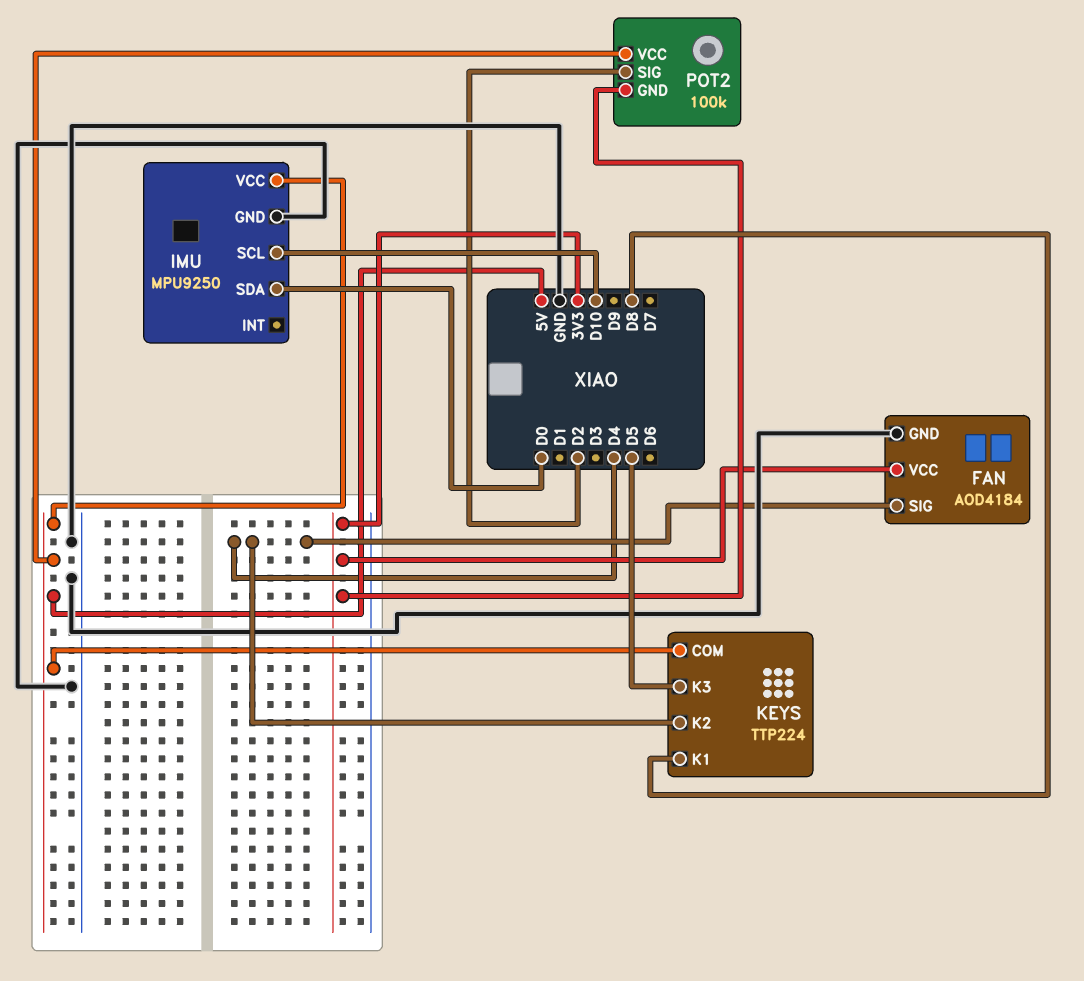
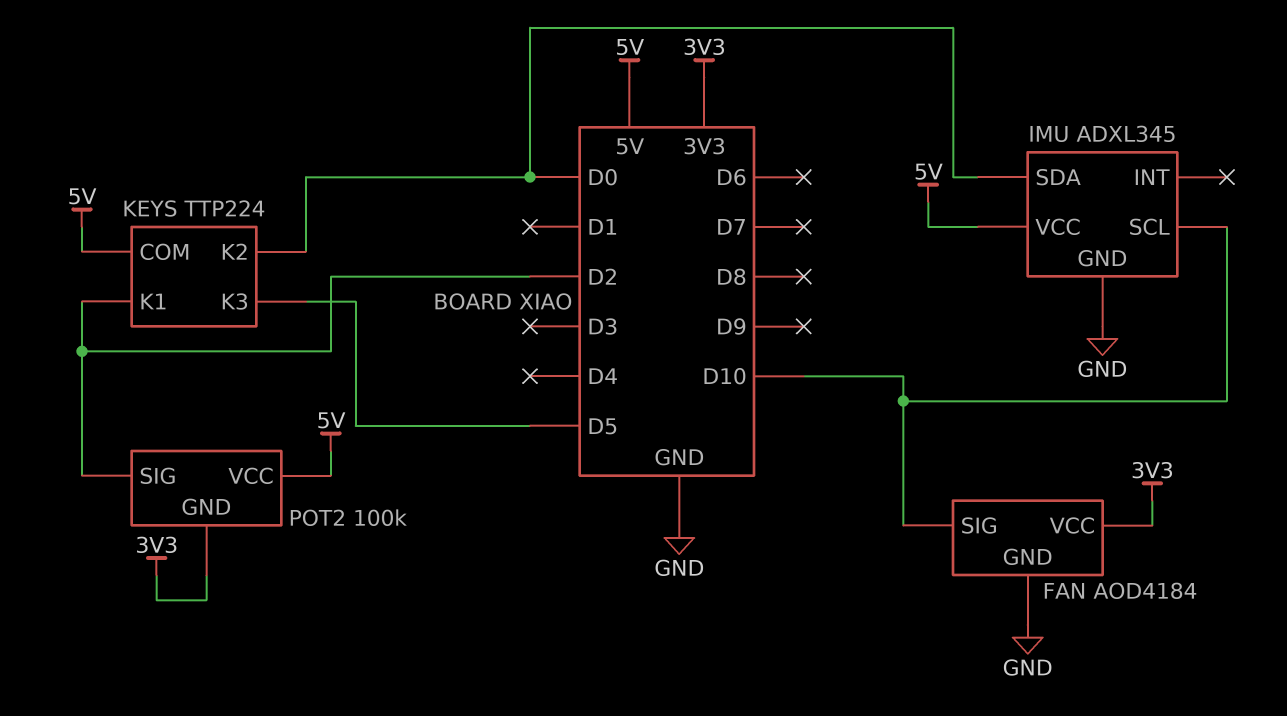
FAN pin SIG: D4 -> D10
IMU: MPU9250 -> ADXL345
KEYS pin K1: D8 -> D2
KEYS pin K2: D4 -> D0

